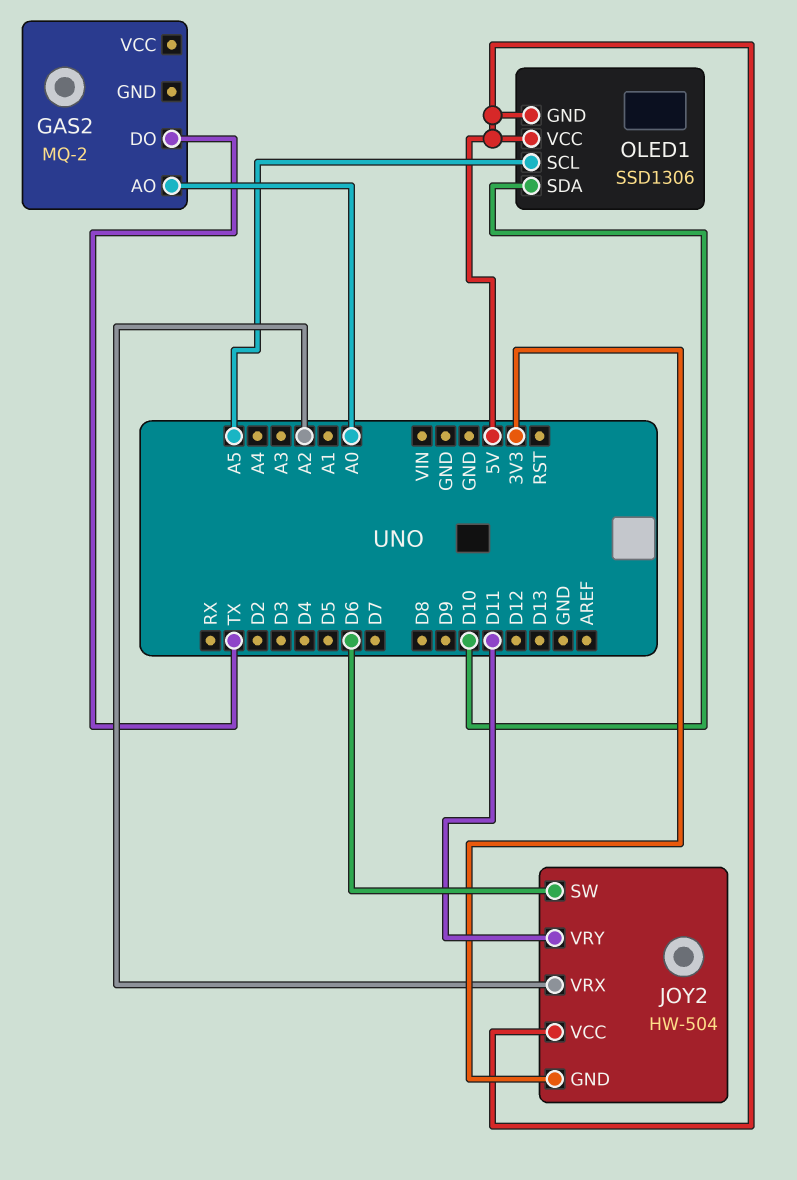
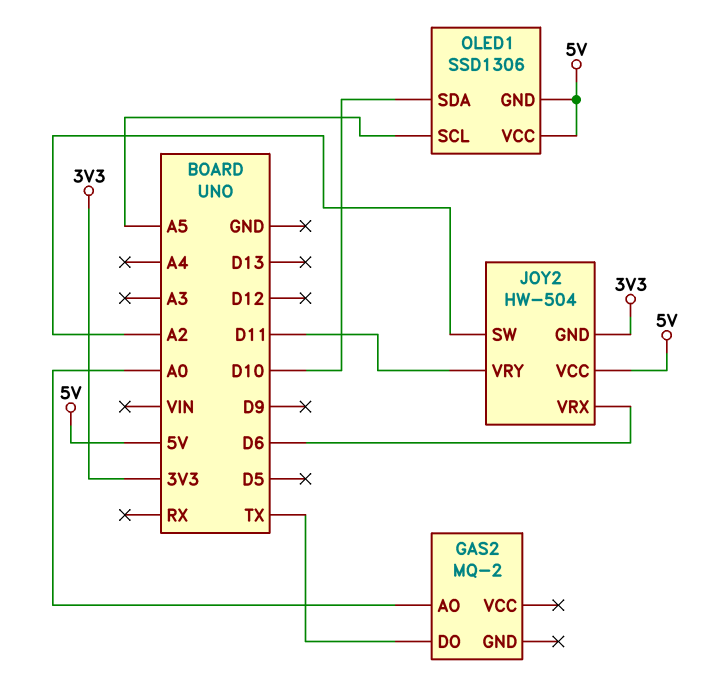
JOY2 pin SW: D6 -> A2
JOY2 pin VRX: A2 -> D6

